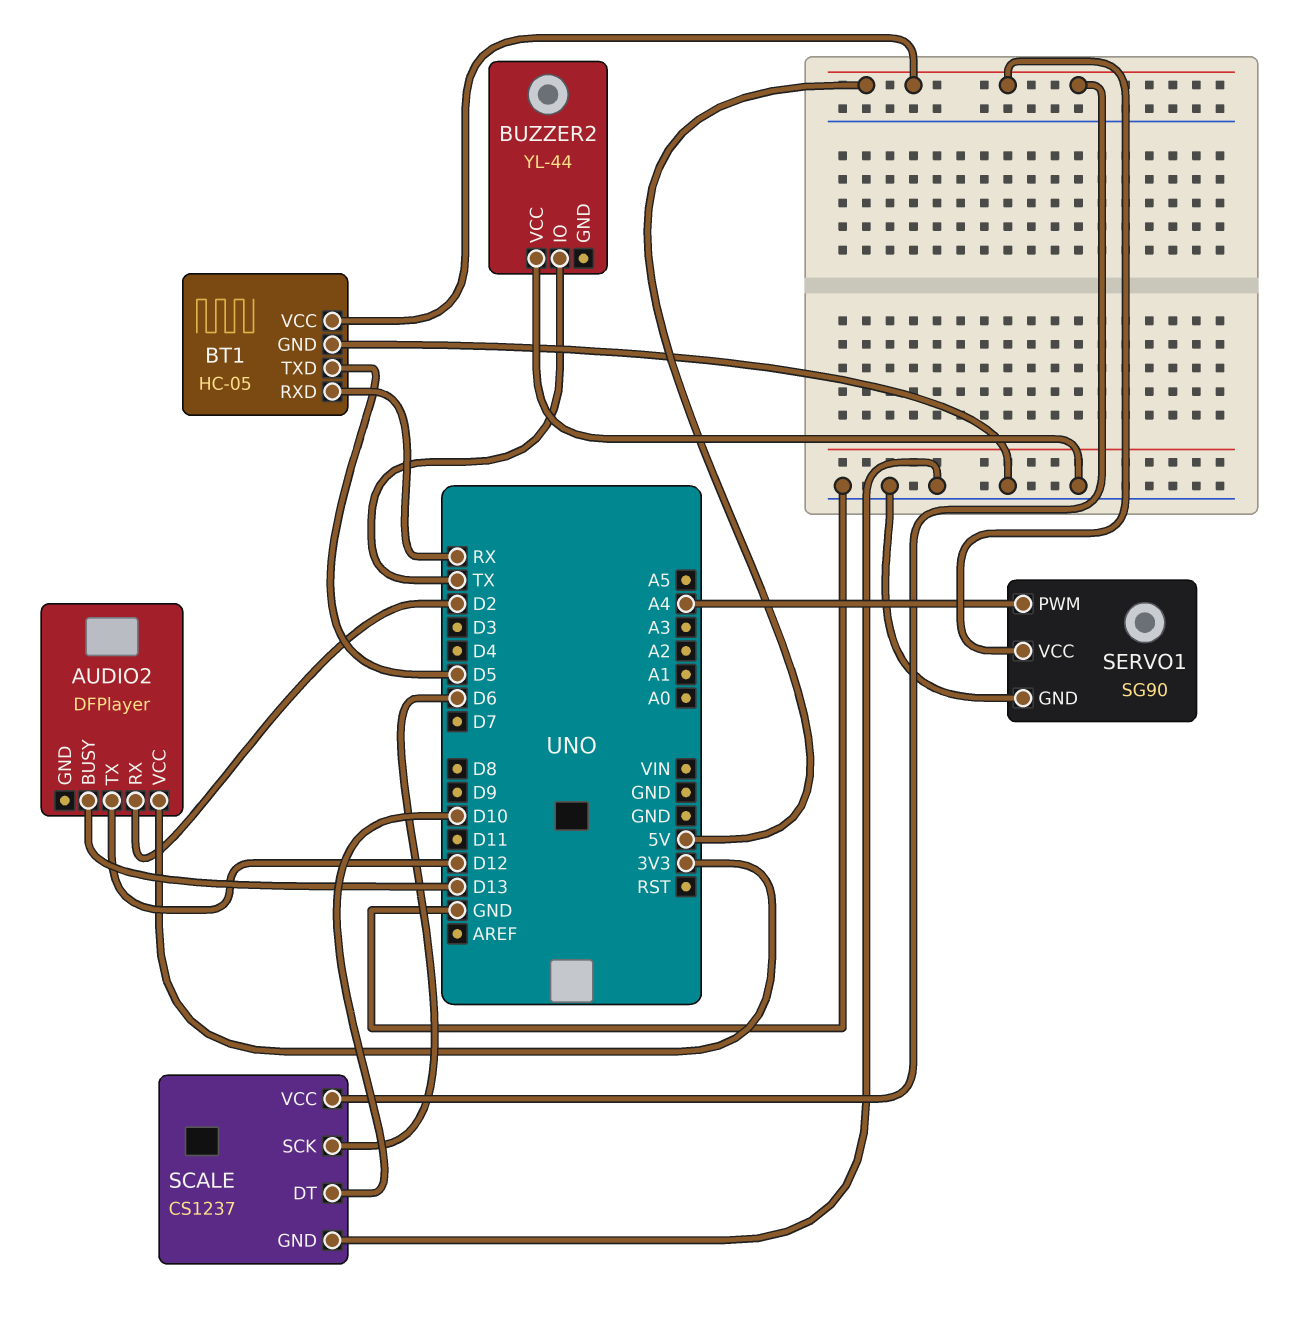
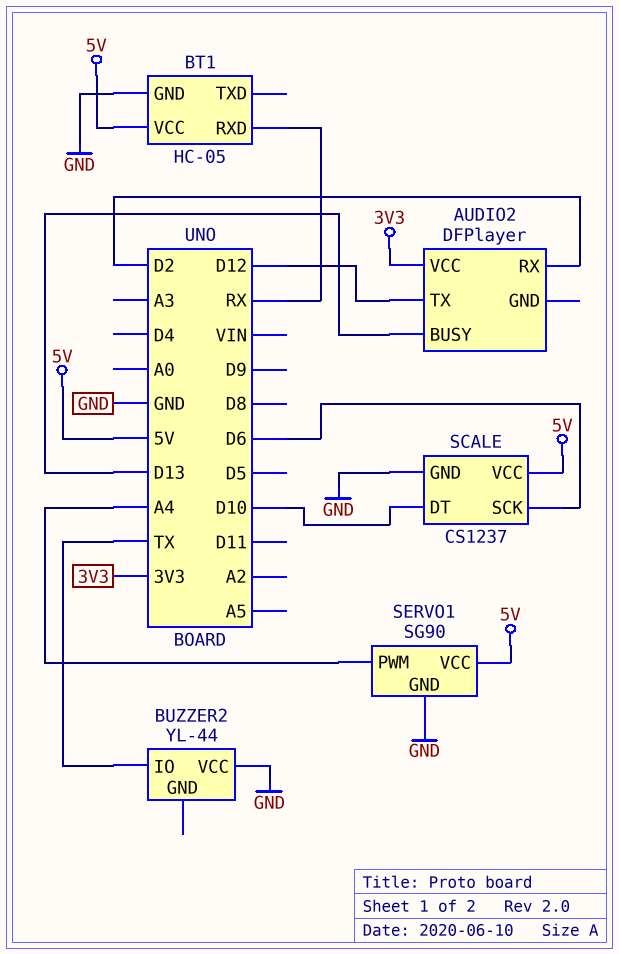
BT1 pin TXD: D5 -> none

